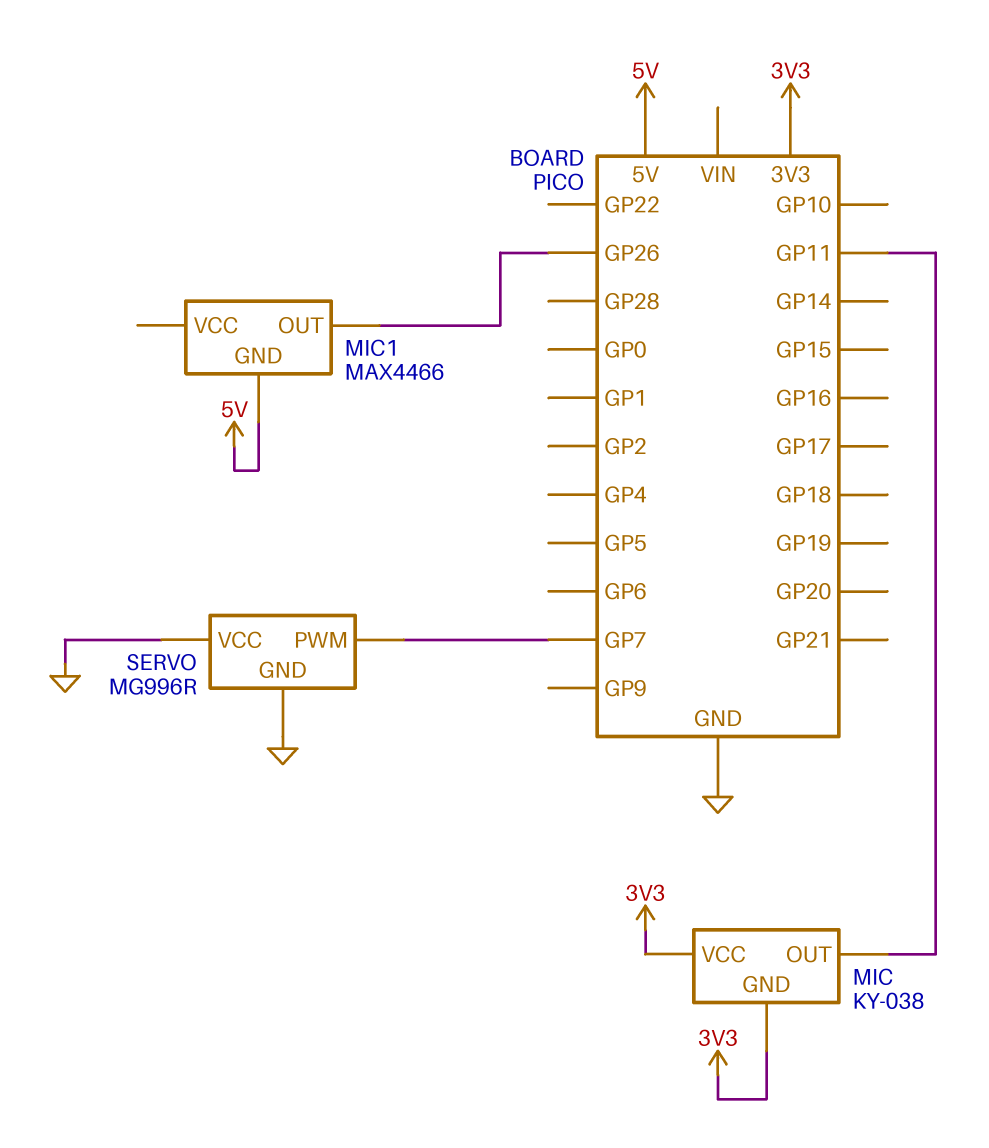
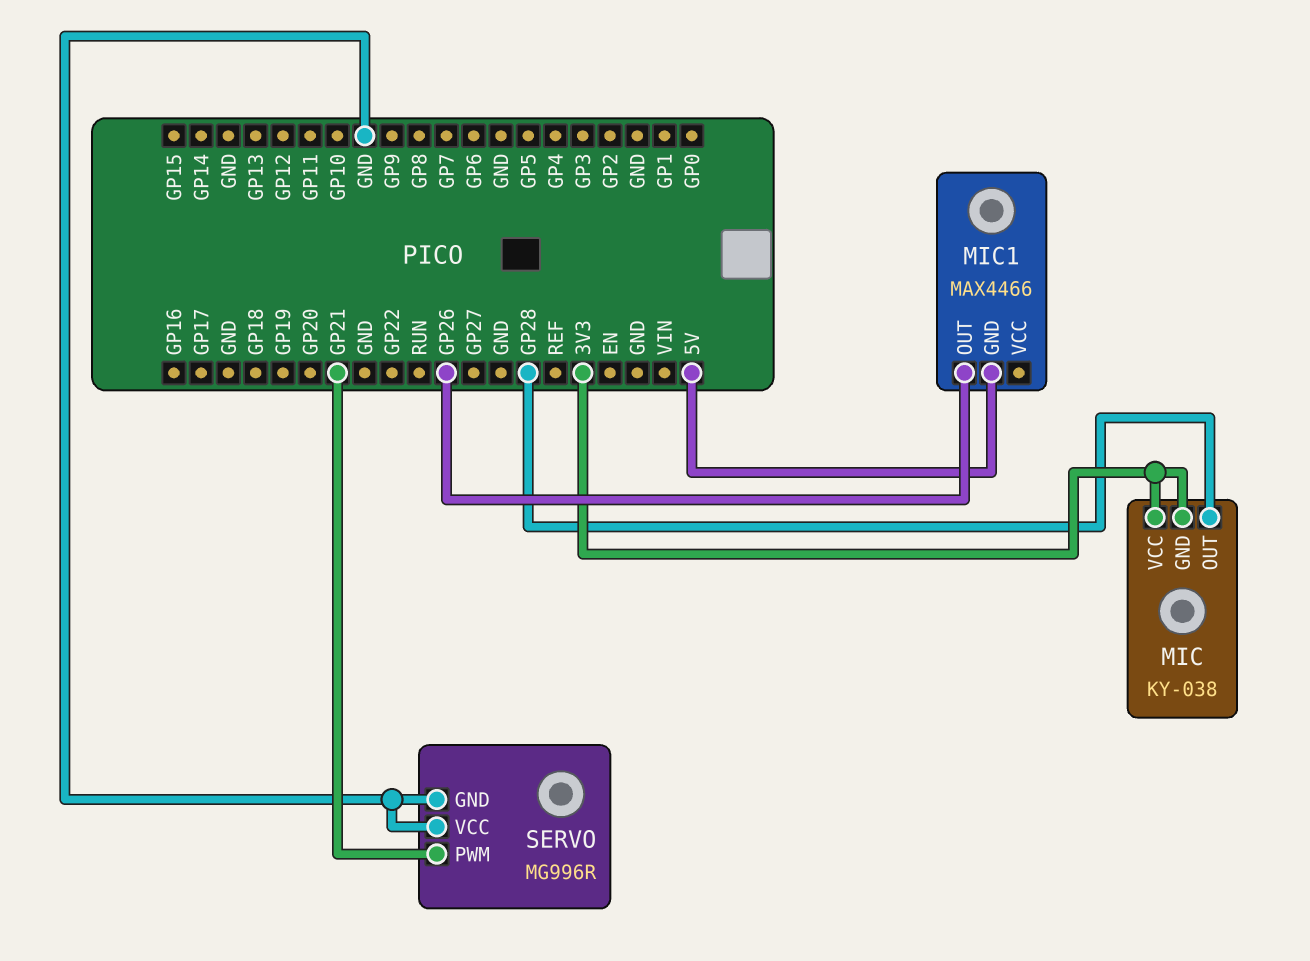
MIC pin OUT: GP11 -> GP28
SERVO pin PWM: GP7 -> GP21

